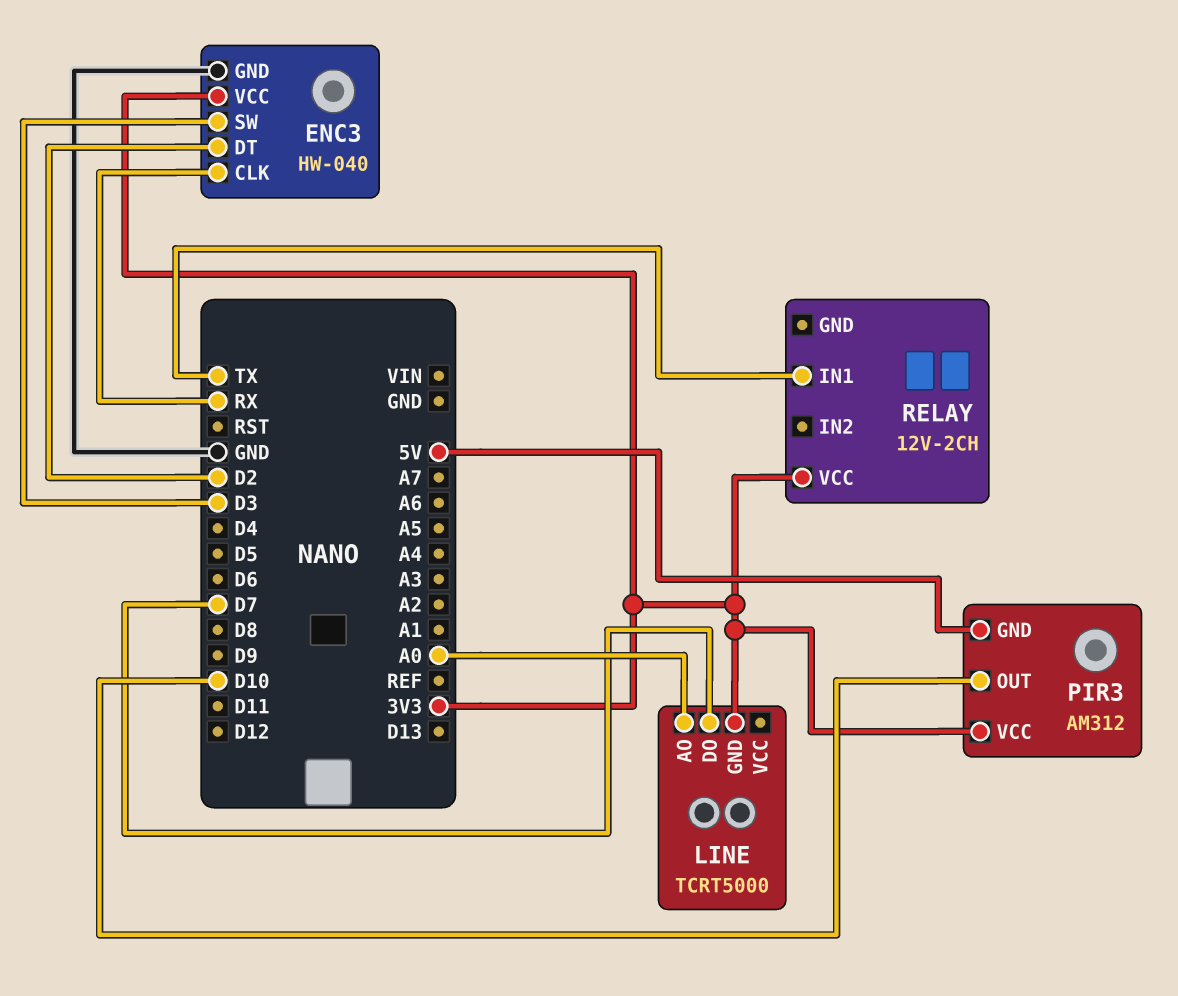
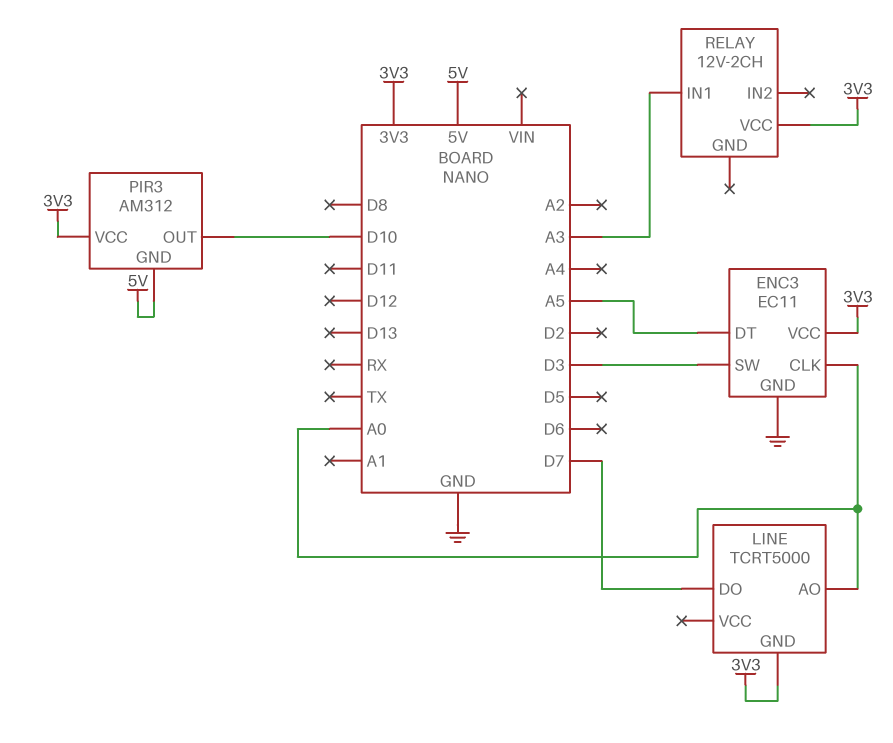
ENC3: HW-040 -> EC11
ENC3 pin CLK: RX -> A0
ENC3 pin DT: D2 -> A5
RELAY pin IN1: TX -> A3

